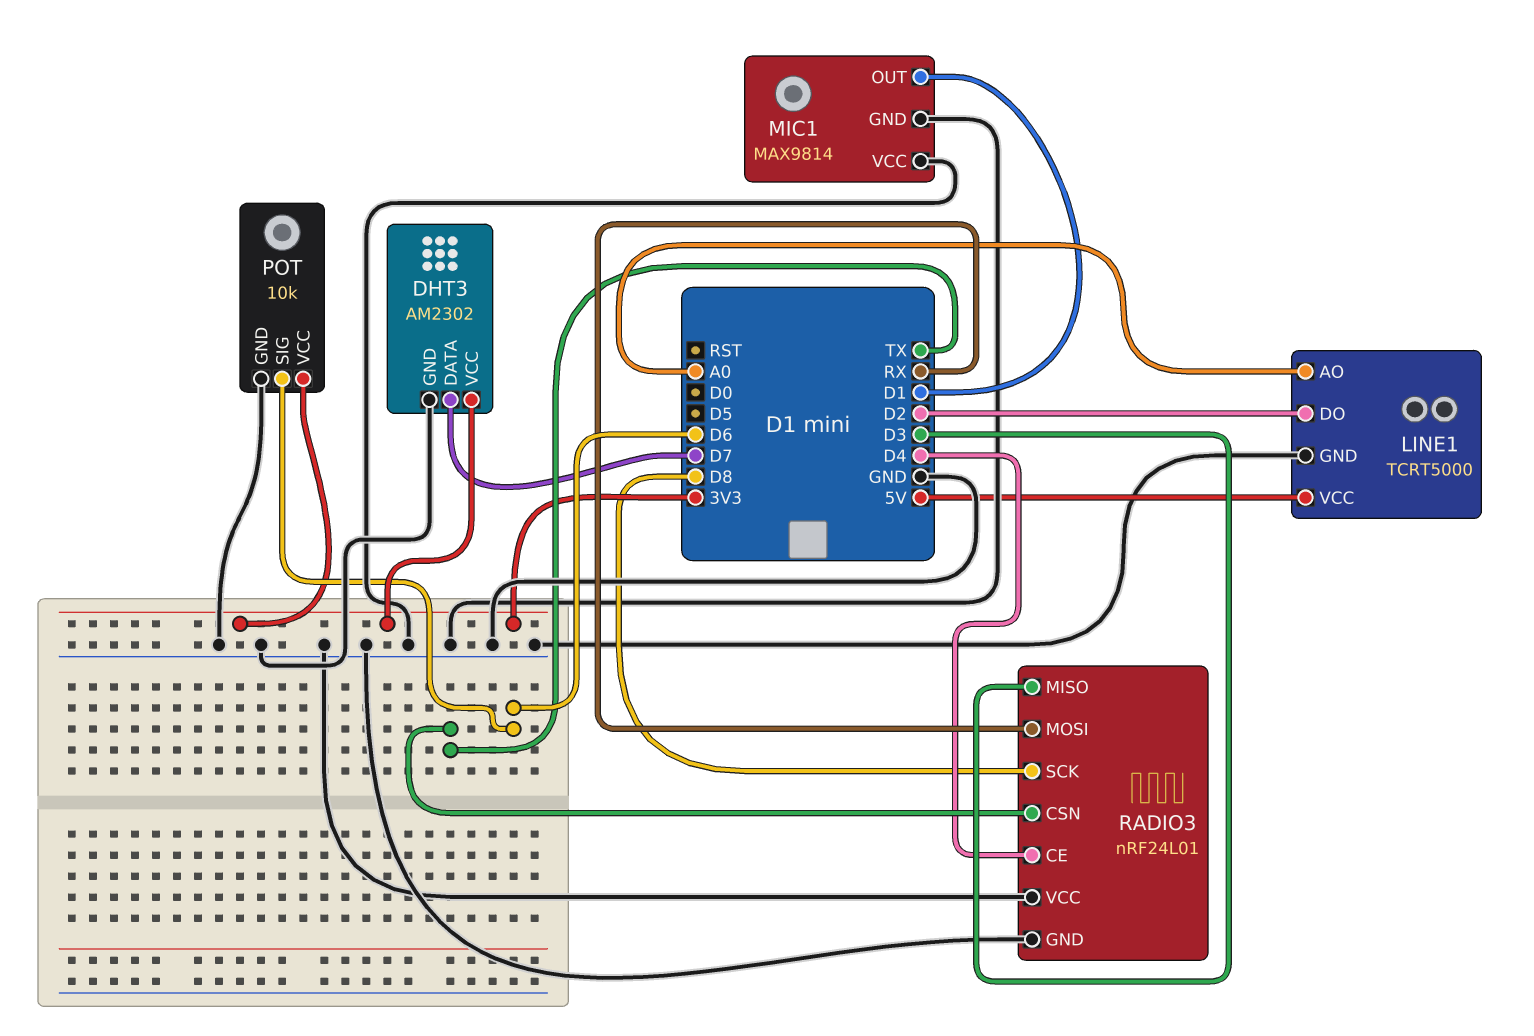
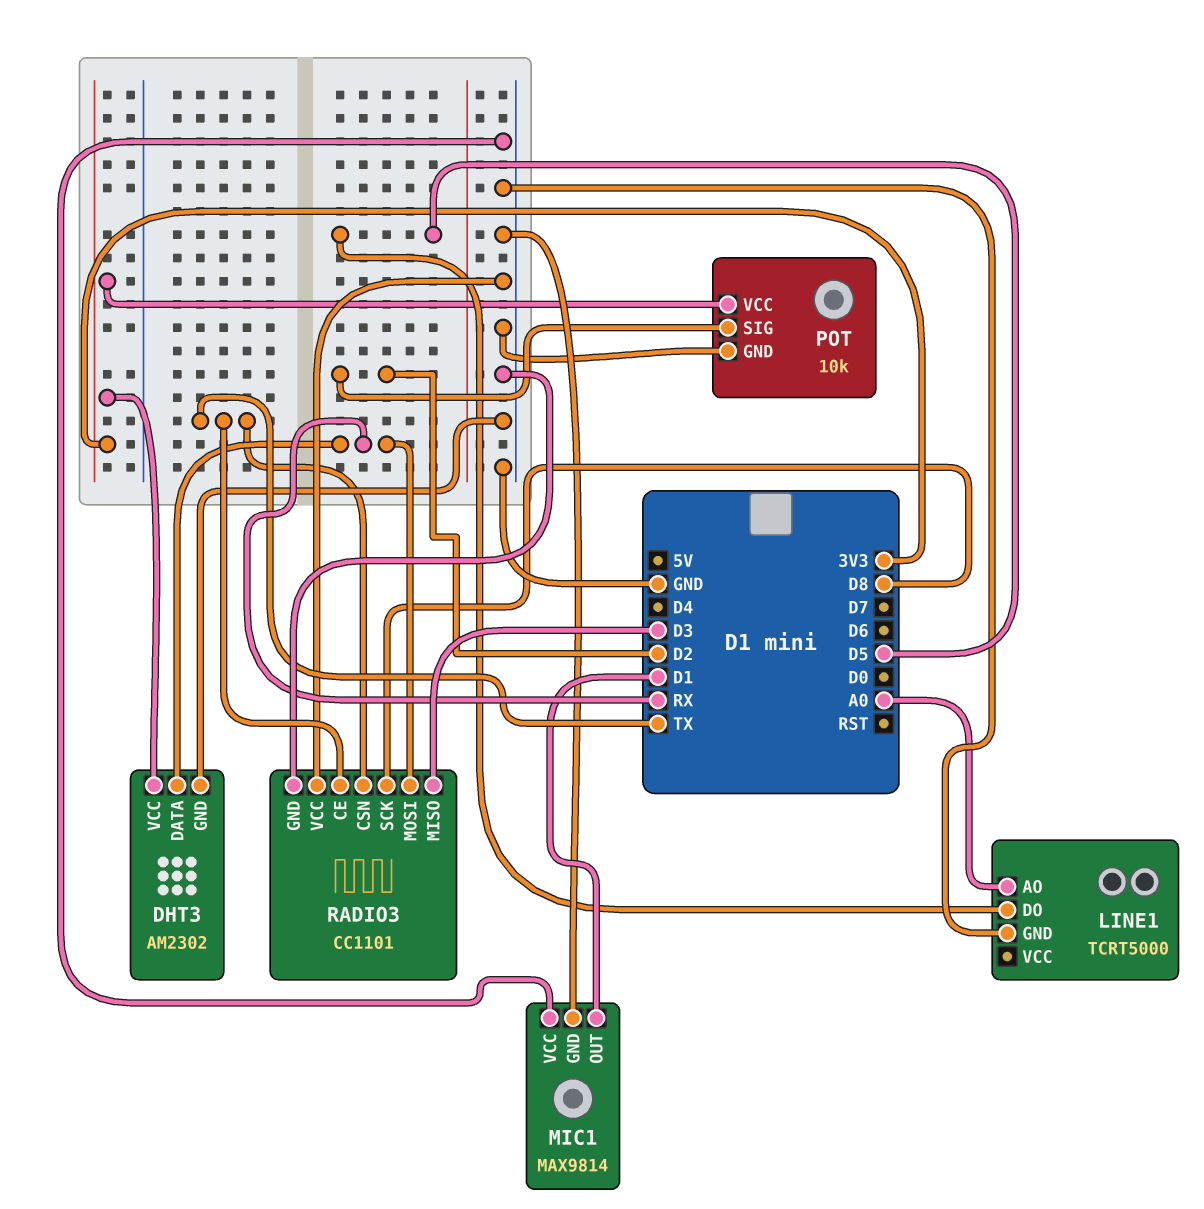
DHT3 pin DATA: D7 -> RX
LINE1 pin DO: D2 -> D5
LINE1 pin VCC: 5V -> none
POT pin SIG: D6 -> D2
RADIO3: nRF24L01 -> CC1101
RADIO3 pin CE: D4 -> TX

